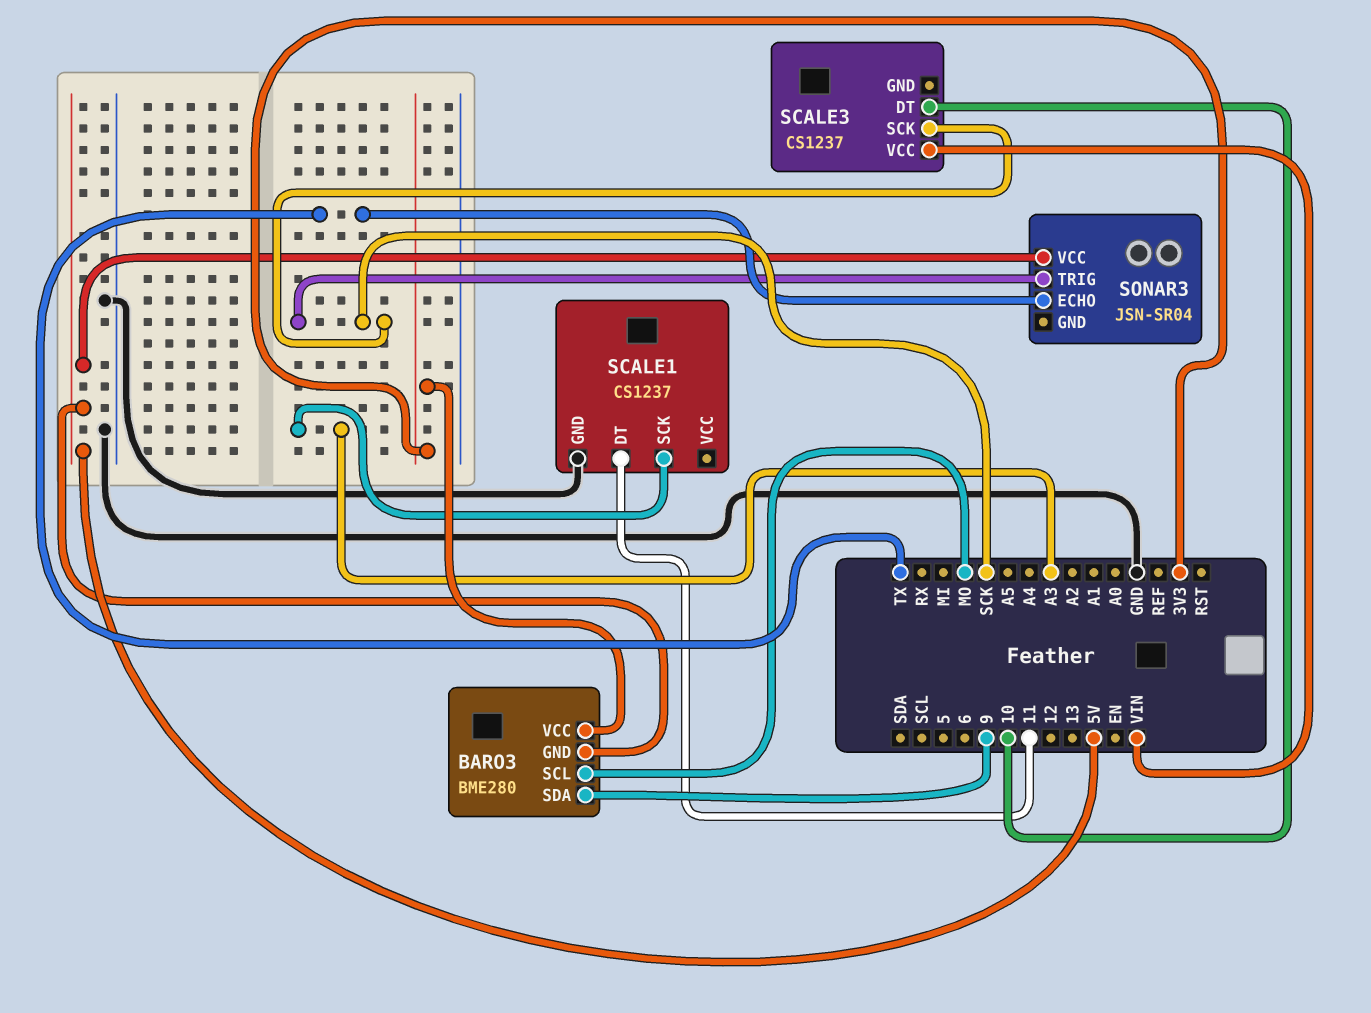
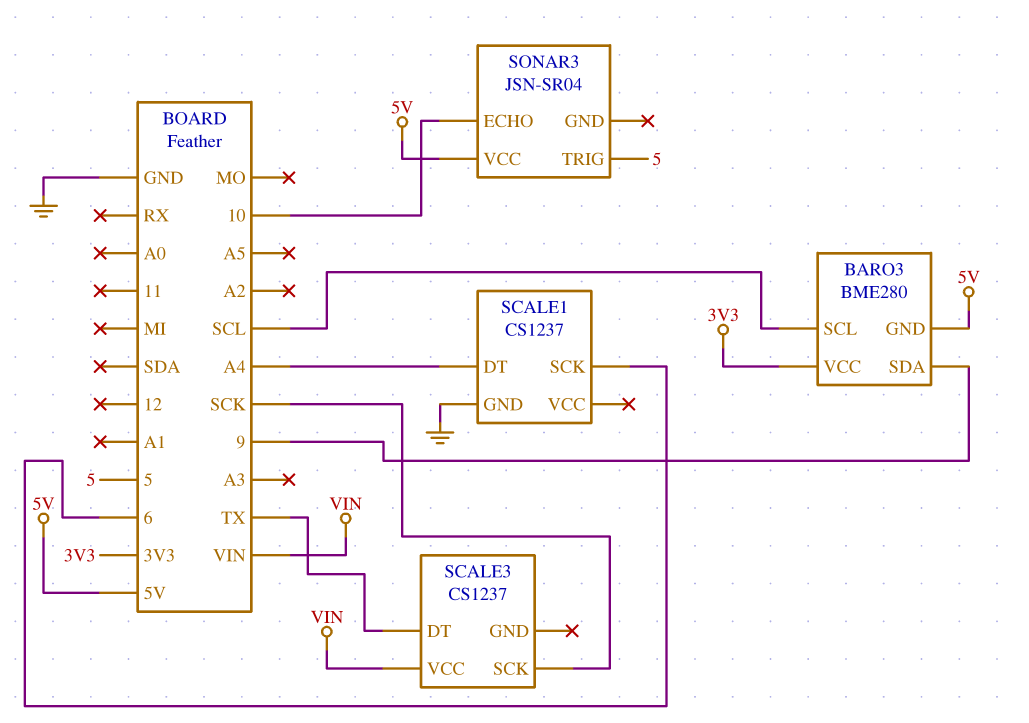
BARO3 pin SCL: MO -> SCL
SCALE1 pin DT: 11 -> A4
SCALE1 pin SCK: A3 -> 6
SCALE3 pin DT: 10 -> TX
SONAR3 pin ECHO: TX -> 10
SONAR3 pin TRIG: SCK -> 5

